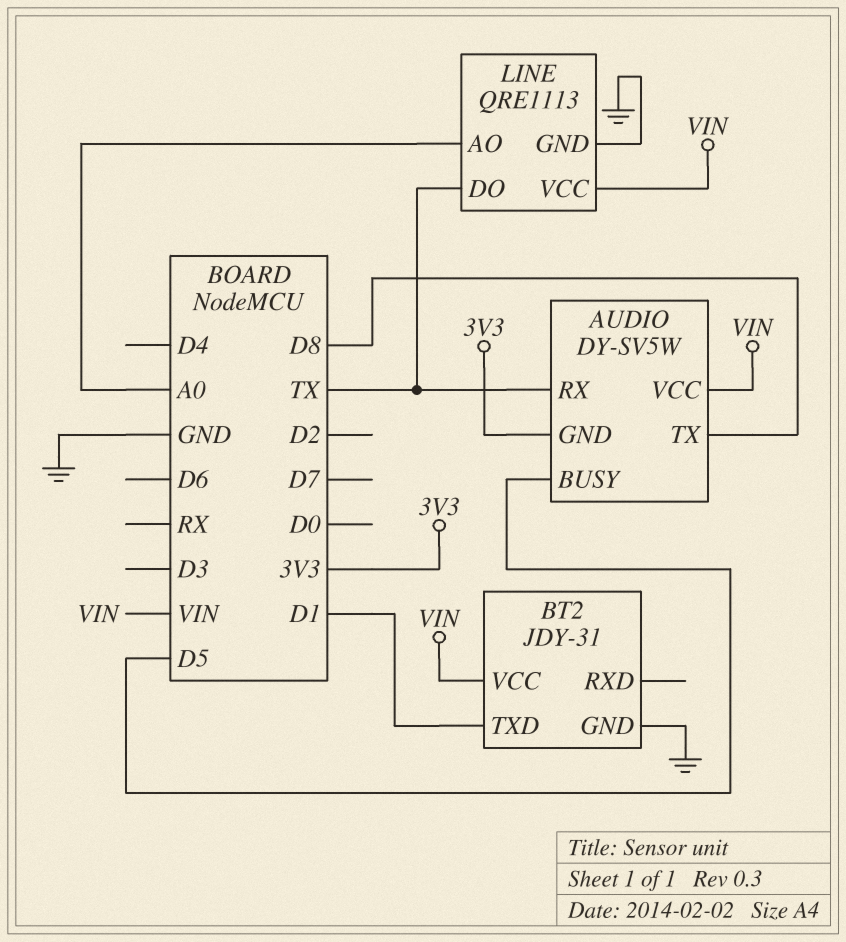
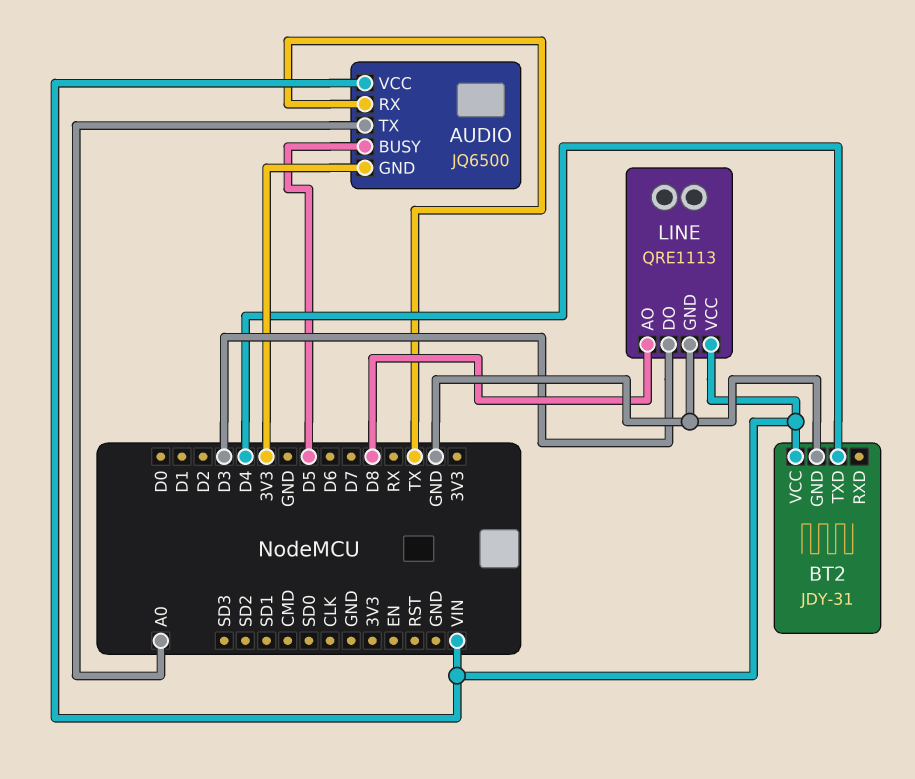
AUDIO: DY-SV5W -> JQ6500
AUDIO pin TX: D8 -> A0
BT2 pin TXD: D1 -> D4
LINE pin AO: A0 -> D8
LINE pin DO: TX -> D3

